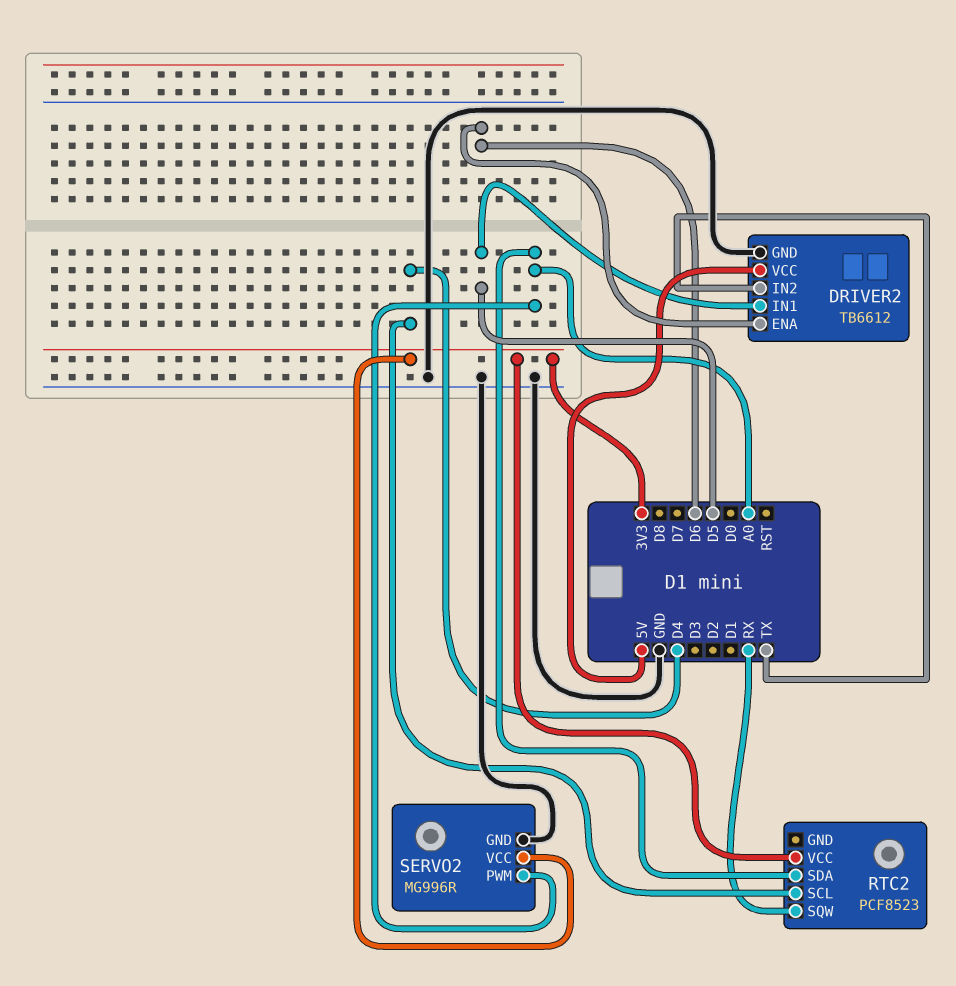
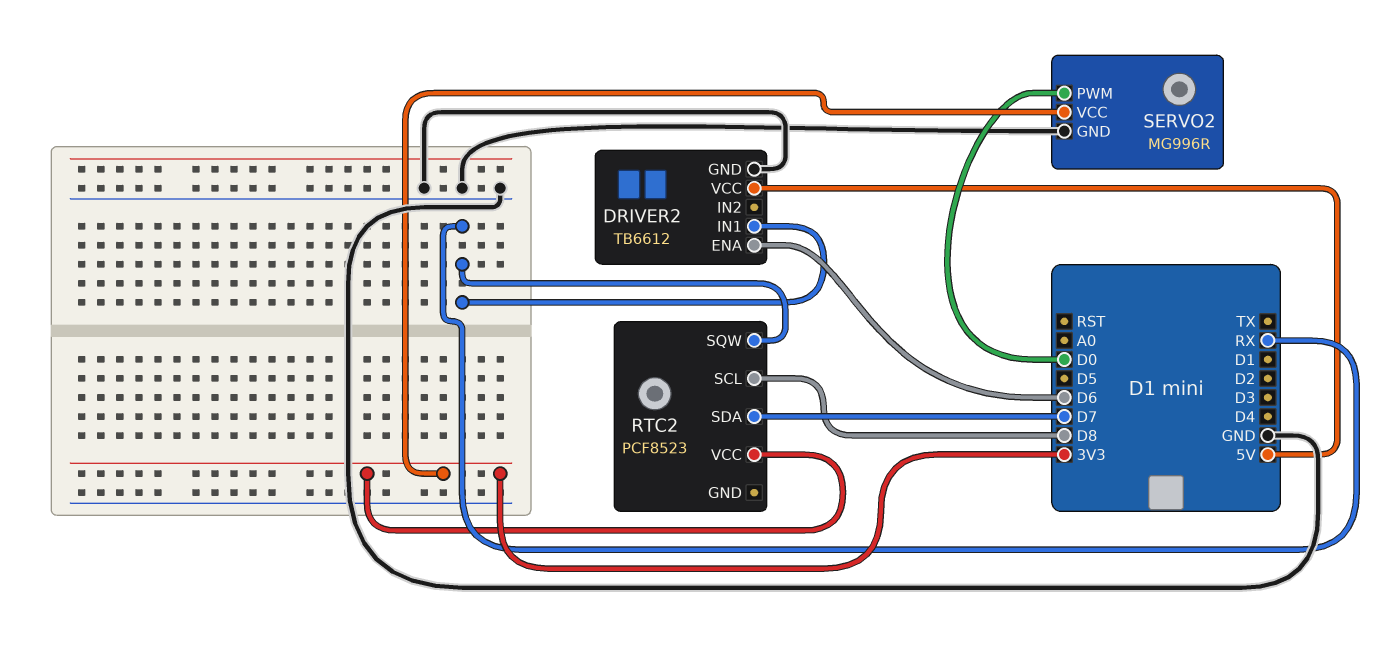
DRIVER2 pin IN1: D5 -> RX
DRIVER2 pin IN2: TX -> none
RTC2 pin SCL: D4 -> D8
RTC2 pin SDA: A0 -> D7
SERVO2 pin PWM: A0 -> D0

